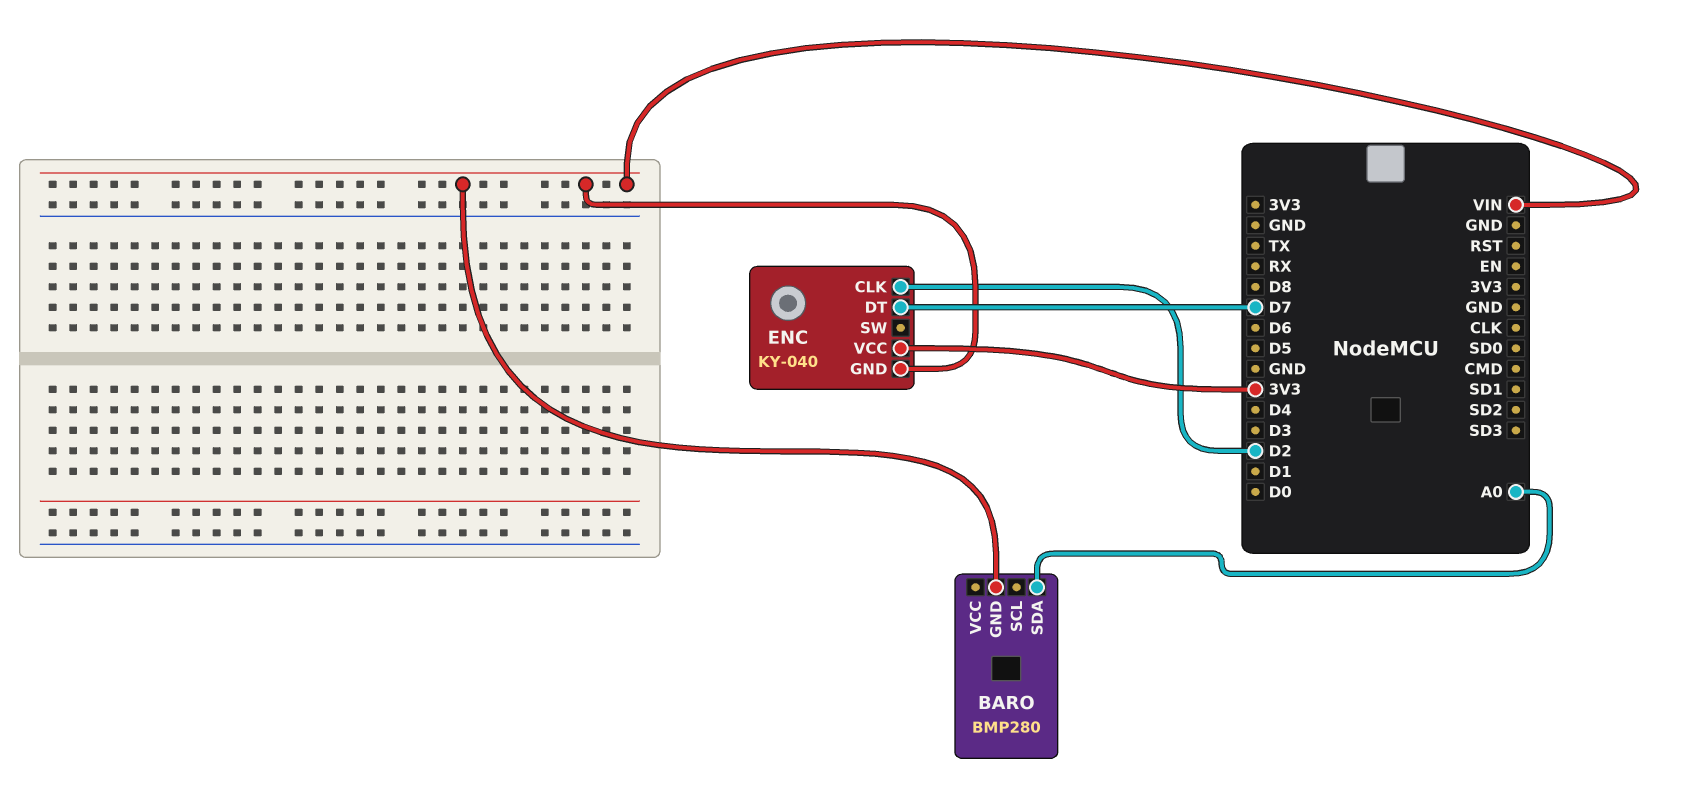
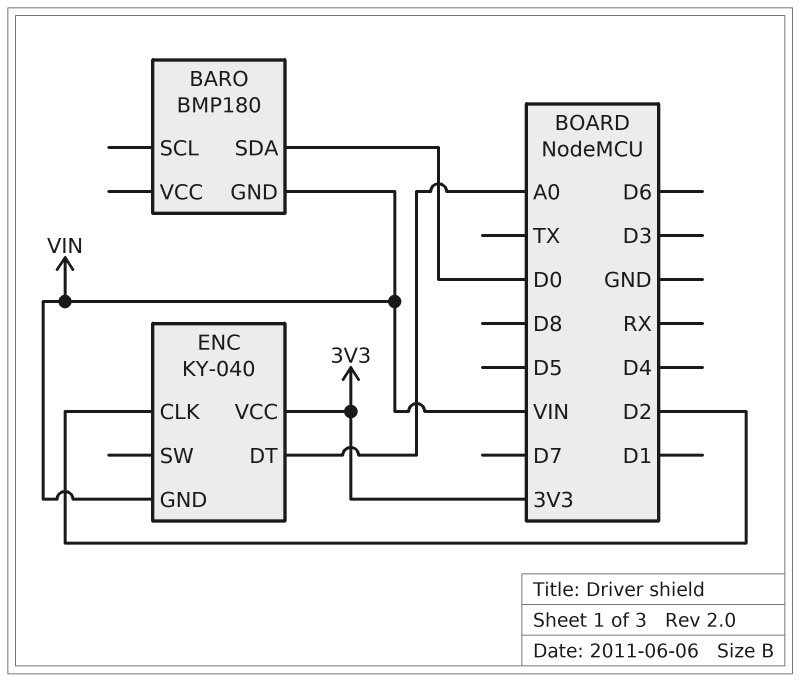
BARO: BMP280 -> BMP180
BARO pin SDA: A0 -> D0
ENC pin DT: D7 -> A0

